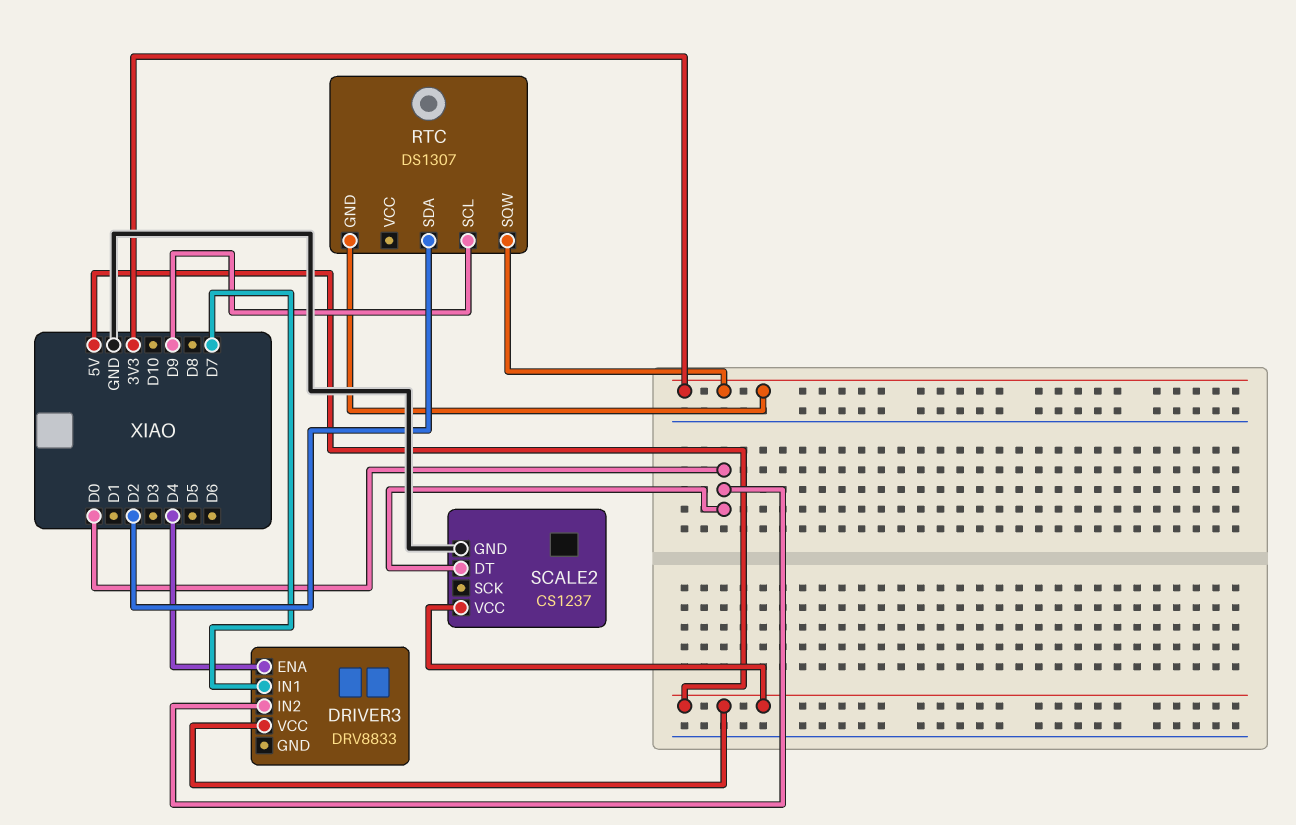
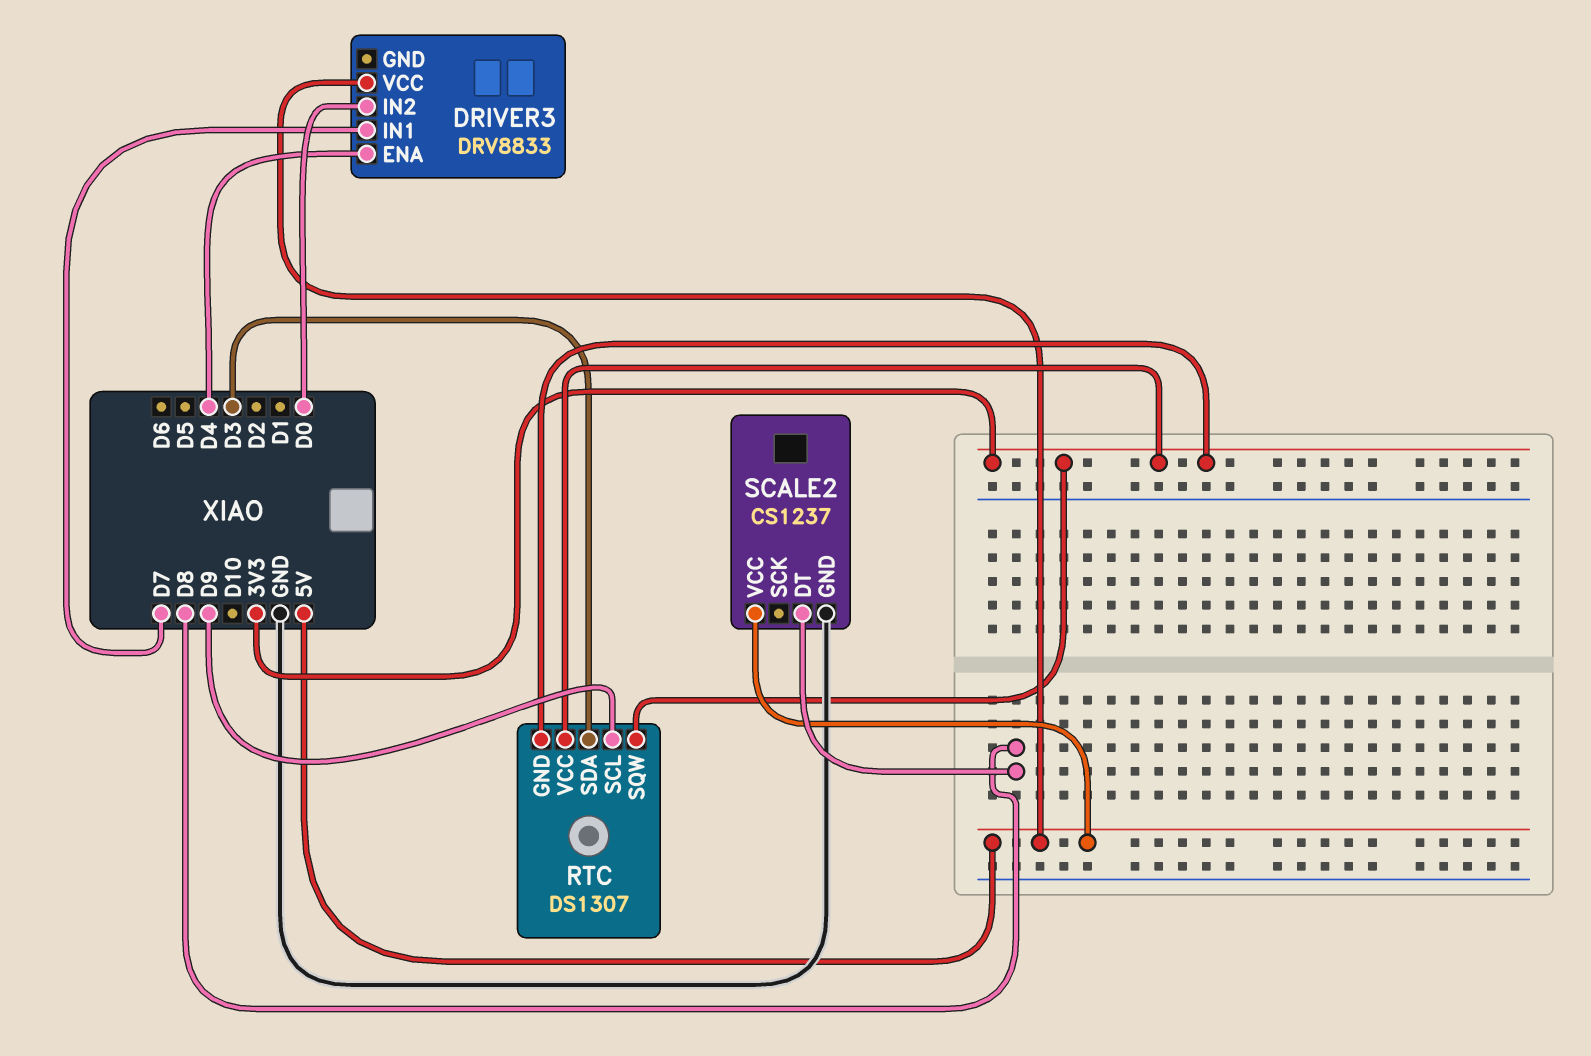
RTC pin SDA: D2 -> D3
RTC pin VCC: none -> 3V3
SCALE2 pin DT: D0 -> D8

